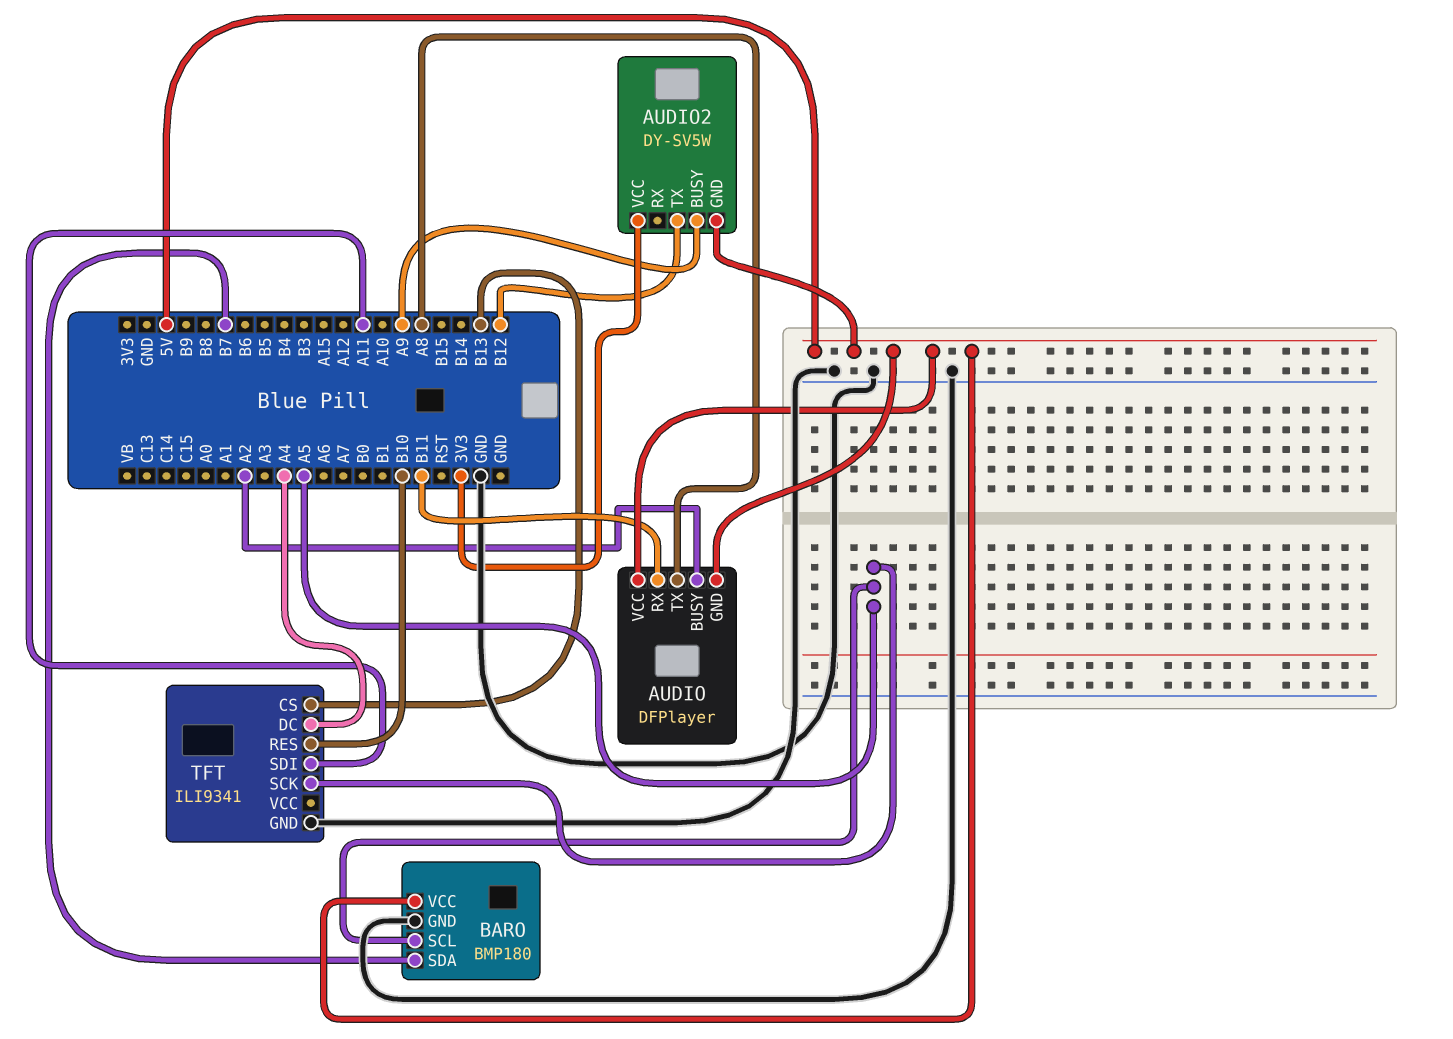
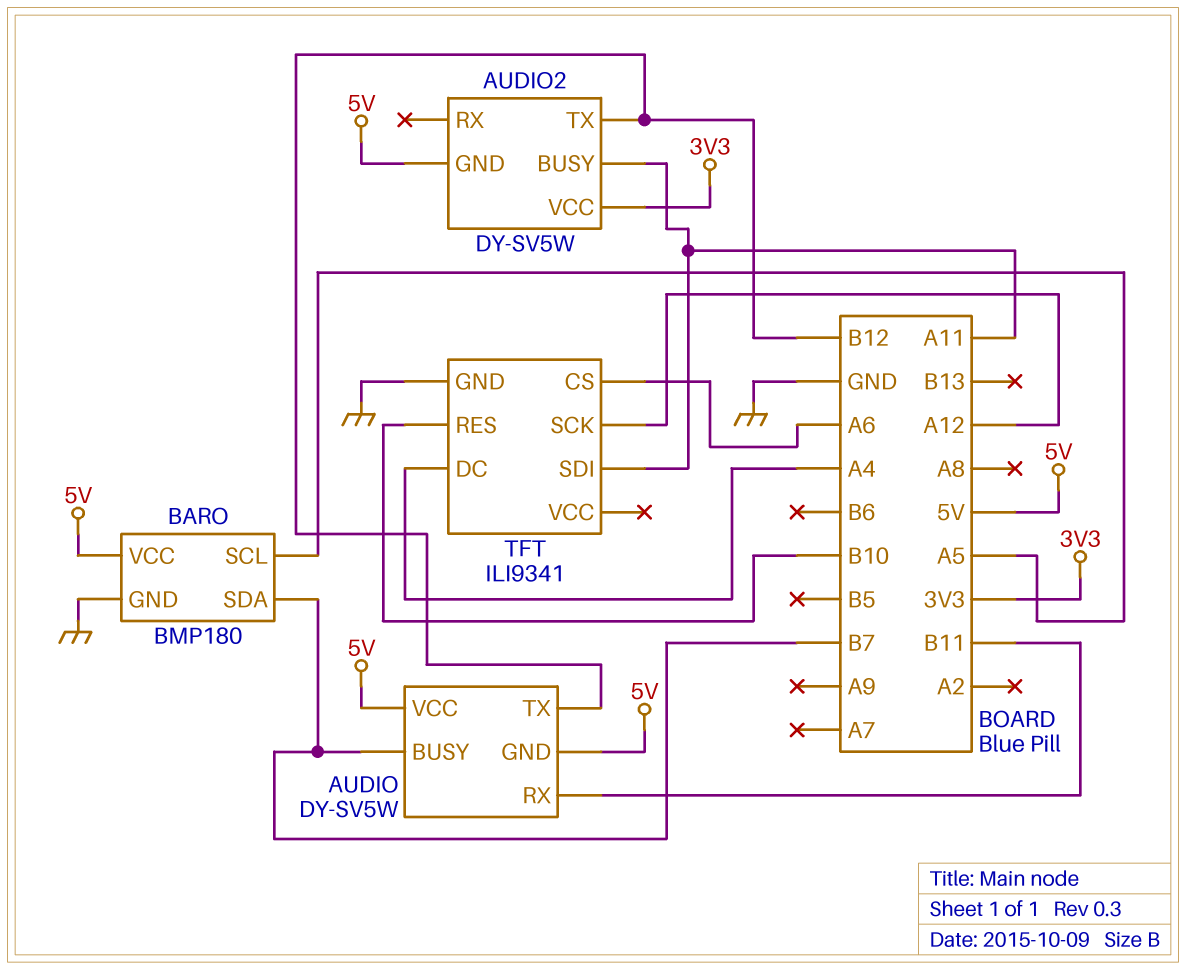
AUDIO: DFPlayer -> DY-SV5W
AUDIO pin BUSY: A2 -> B7
AUDIO pin TX: A8 -> B12
AUDIO2 pin BUSY: A9 -> A11
TFT pin CS: B13 -> A6
TFT pin SCK: A5 -> A12

